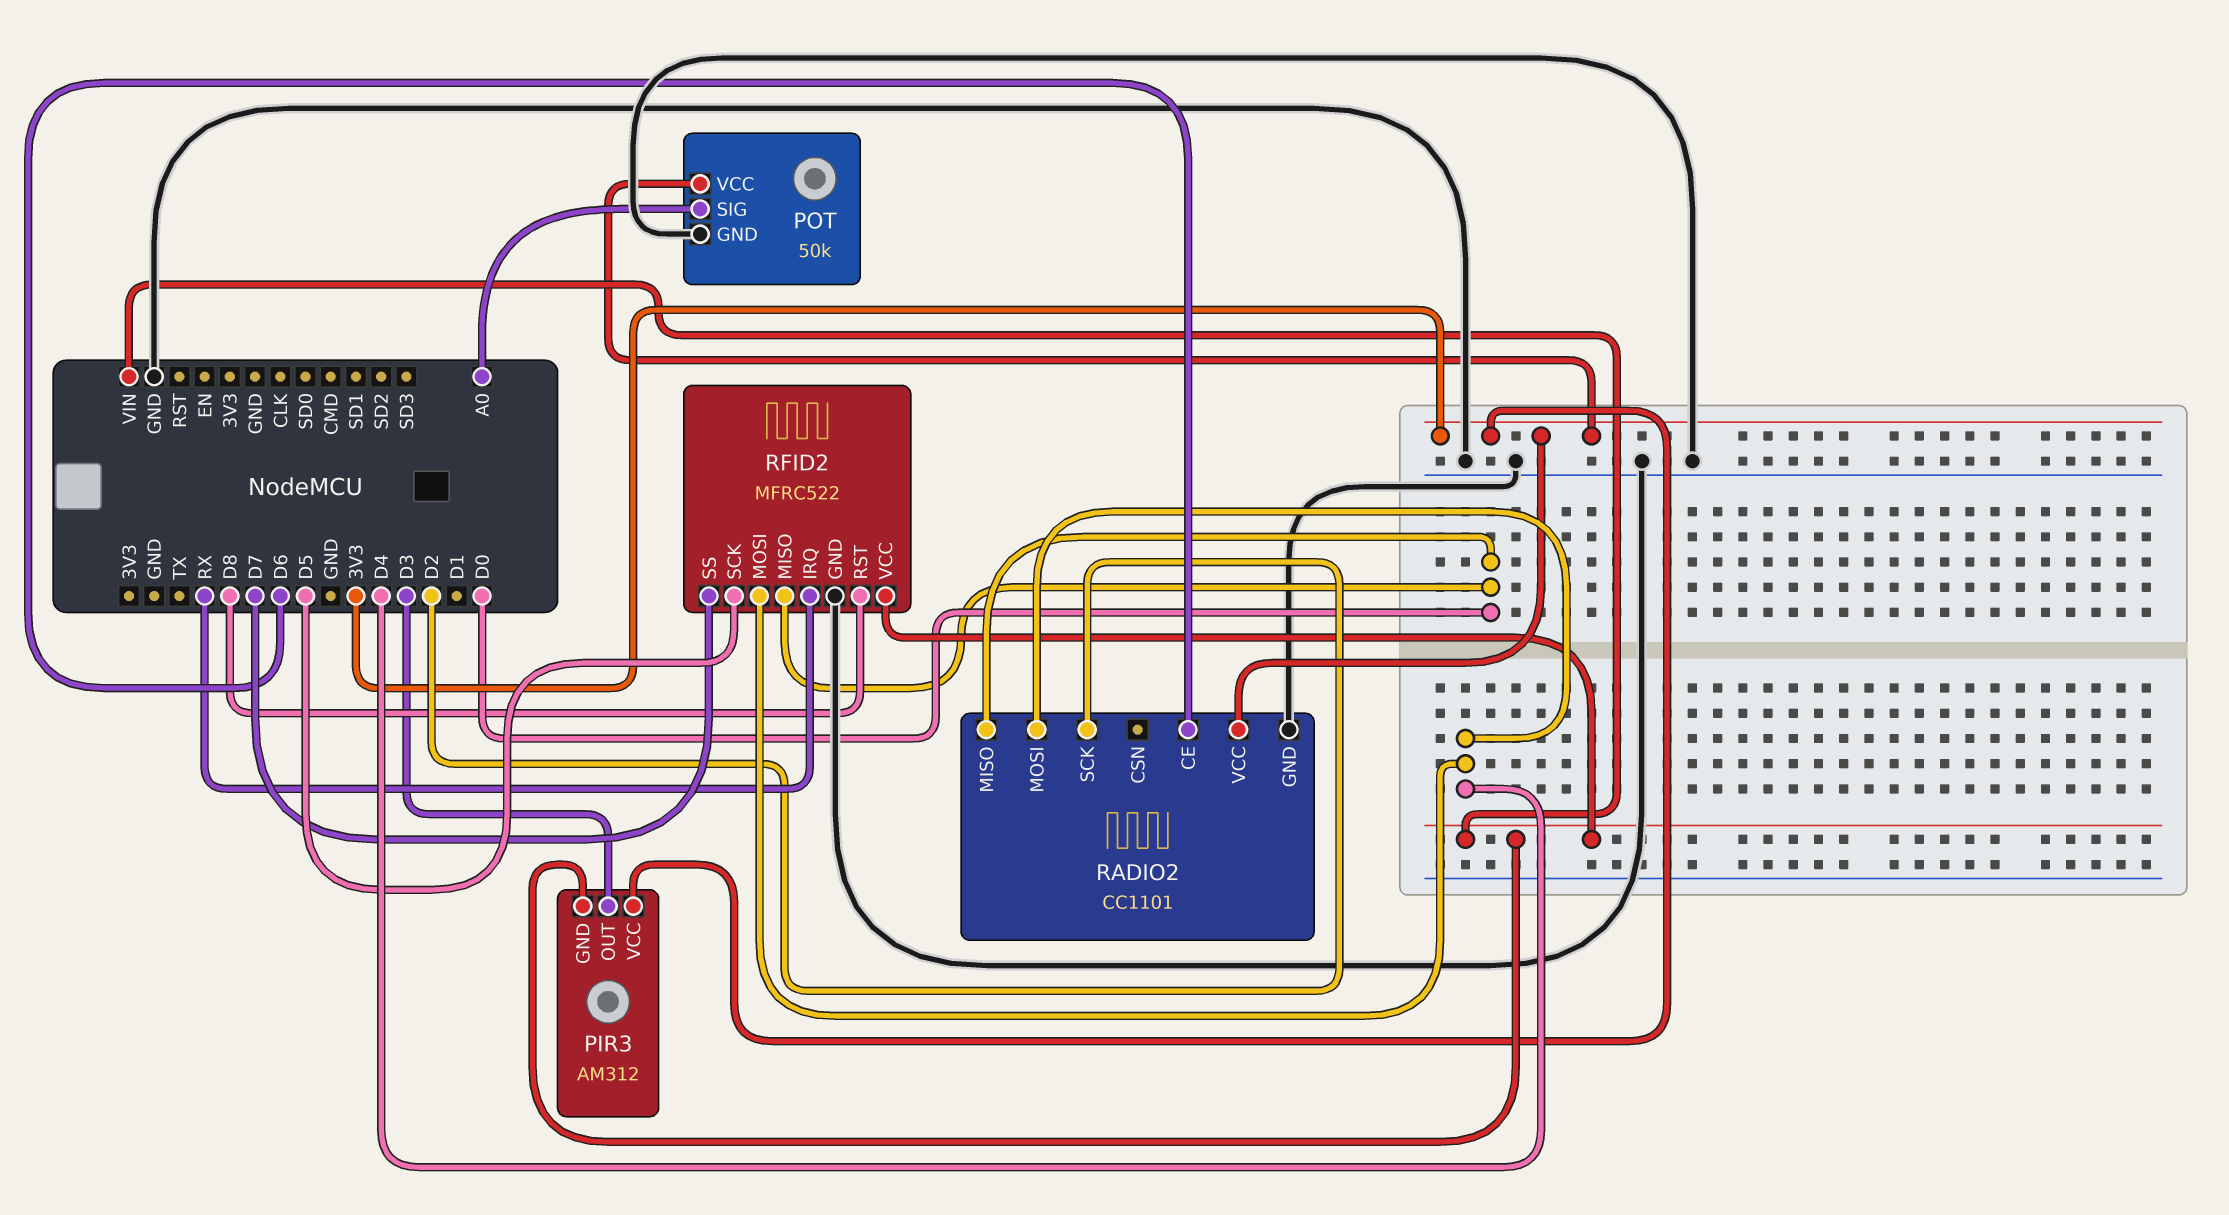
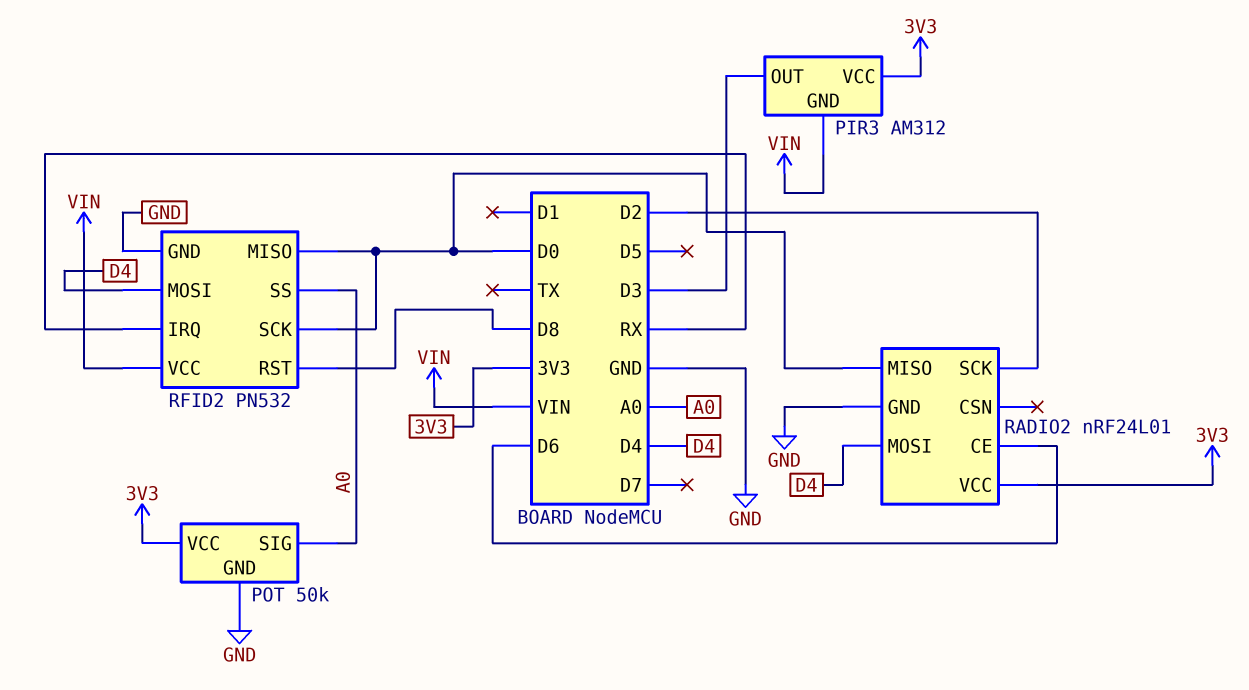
RADIO2: CC1101 -> nRF24L01
RFID2: MFRC522 -> PN532
RFID2 pin SCK: D5 -> D0
RFID2 pin SS: D7 -> A0

